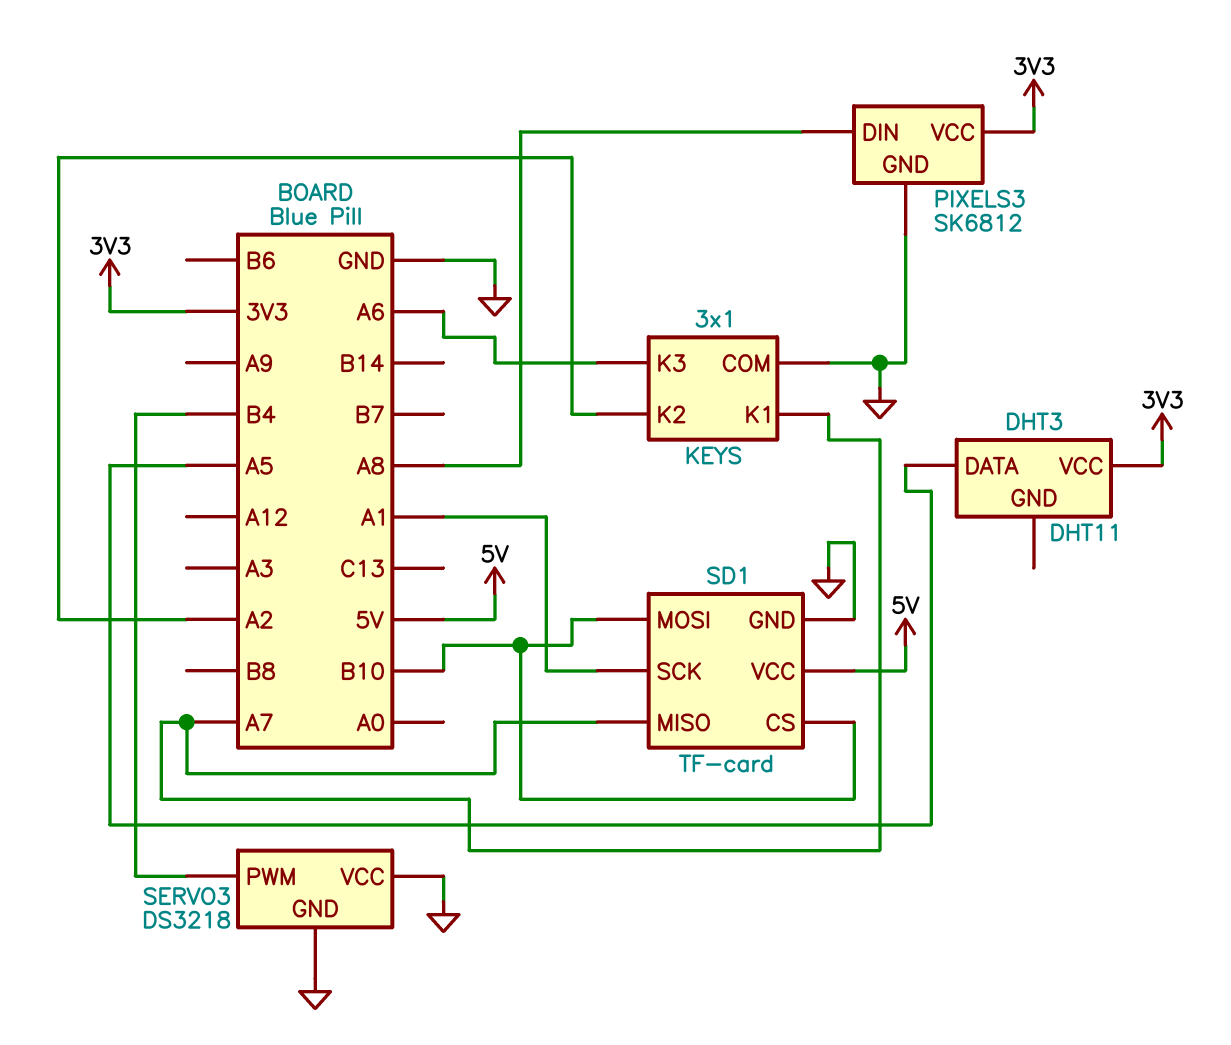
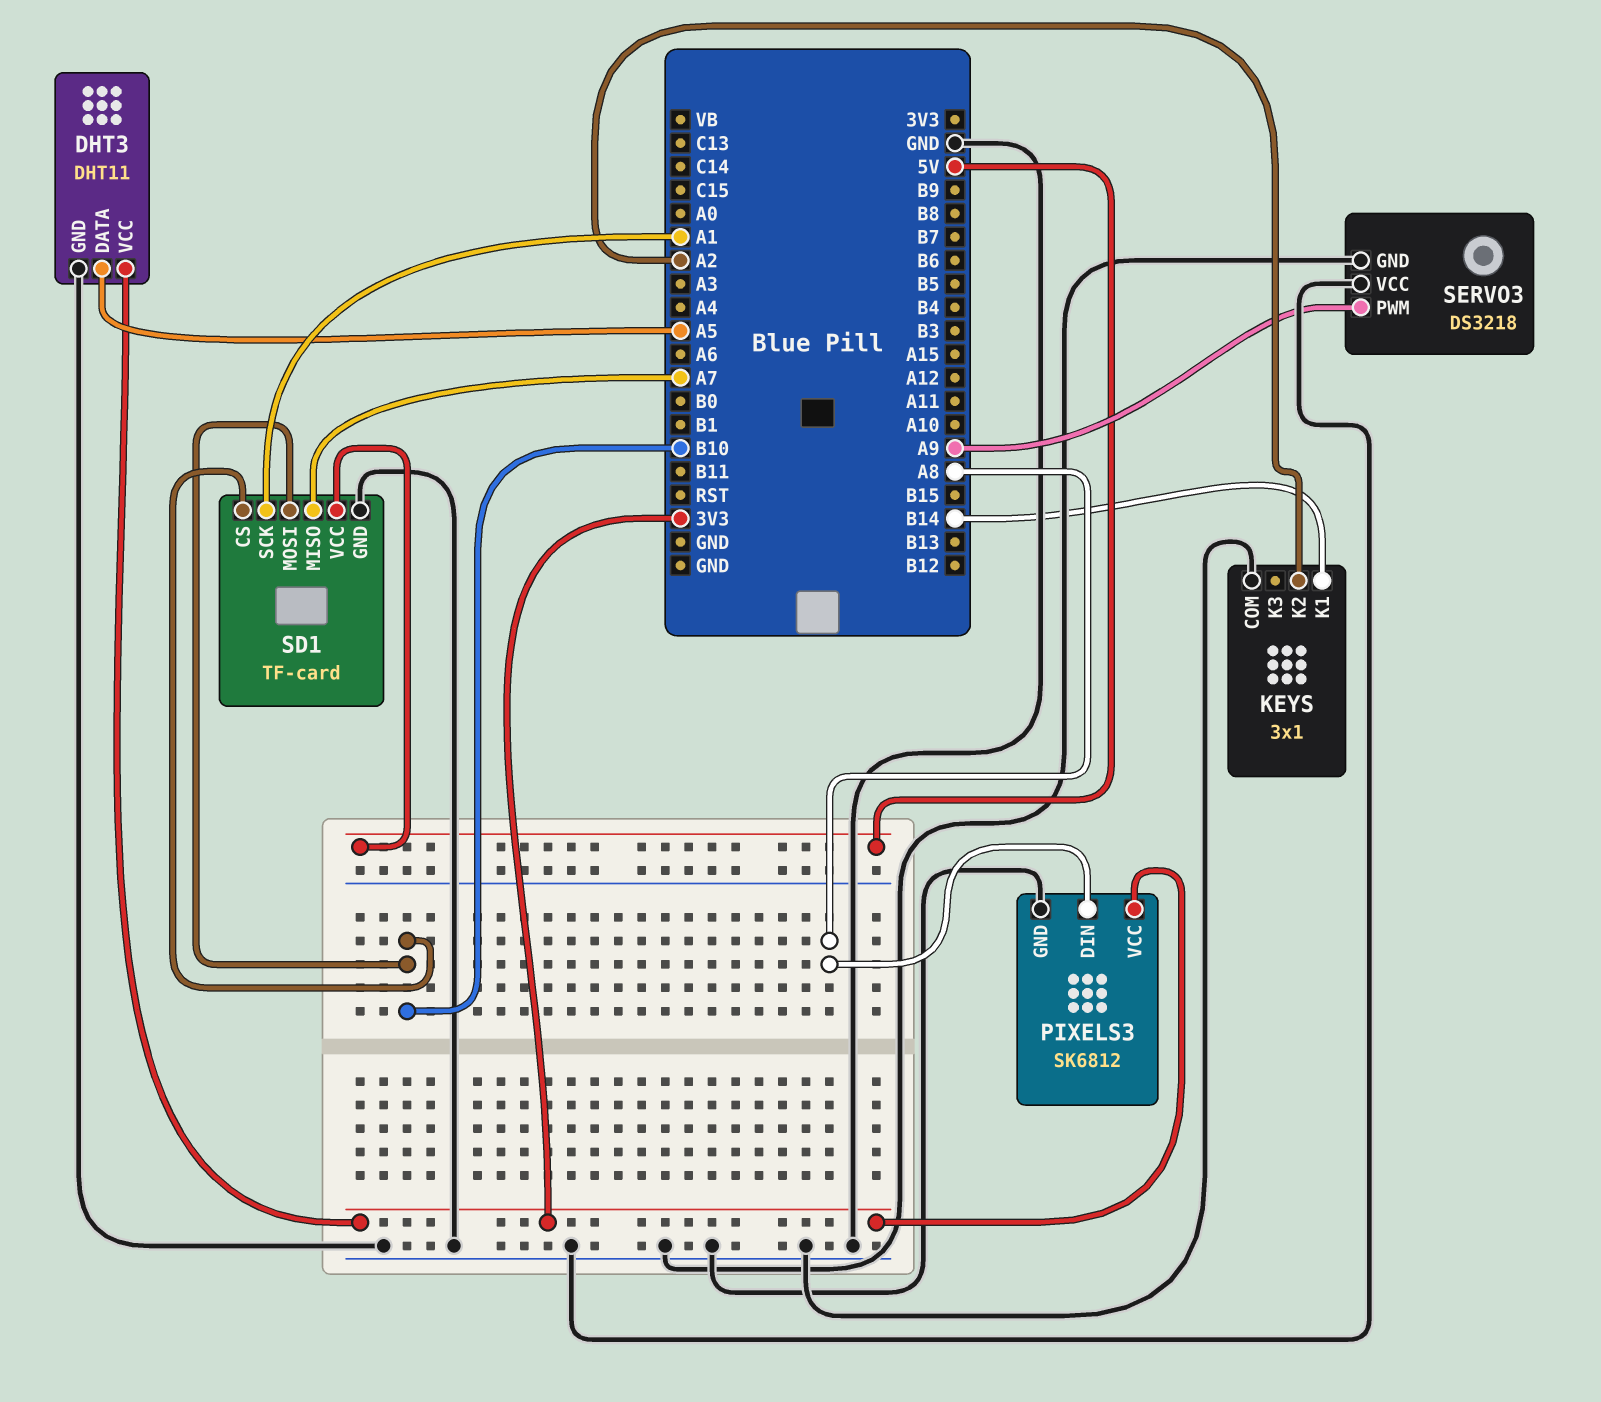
DHT3 pin GND: none -> GND
KEYS pin K1: A7 -> B14
KEYS pin K3: A6 -> none
SERVO3 pin PWM: B4 -> A9

